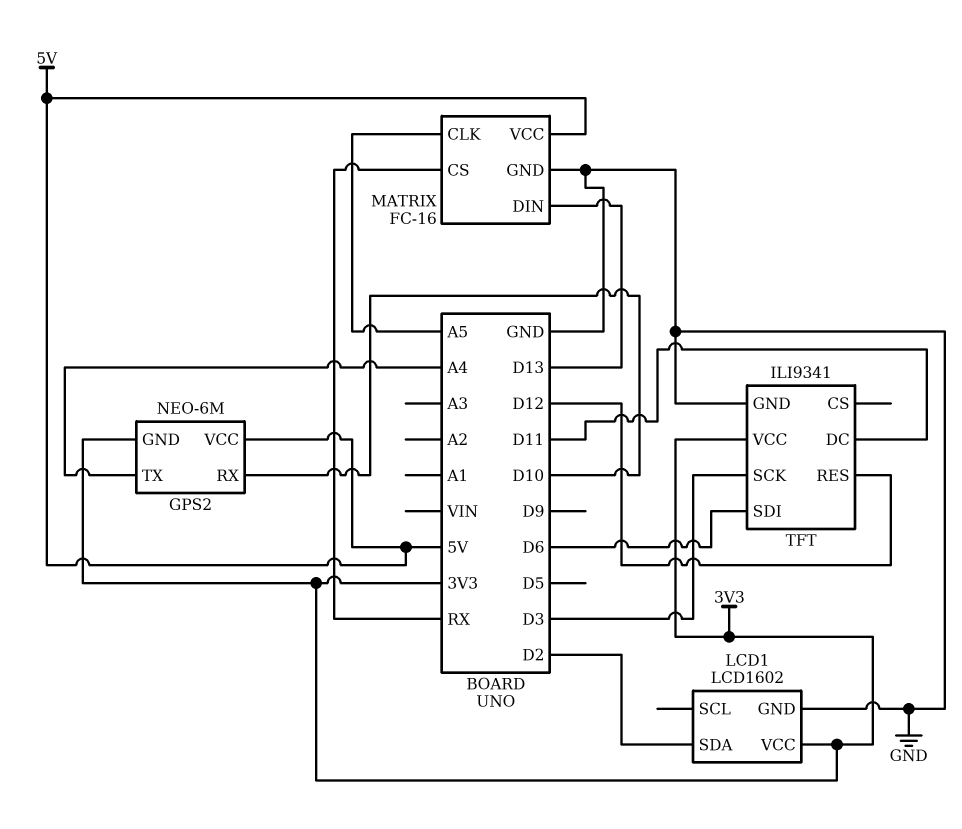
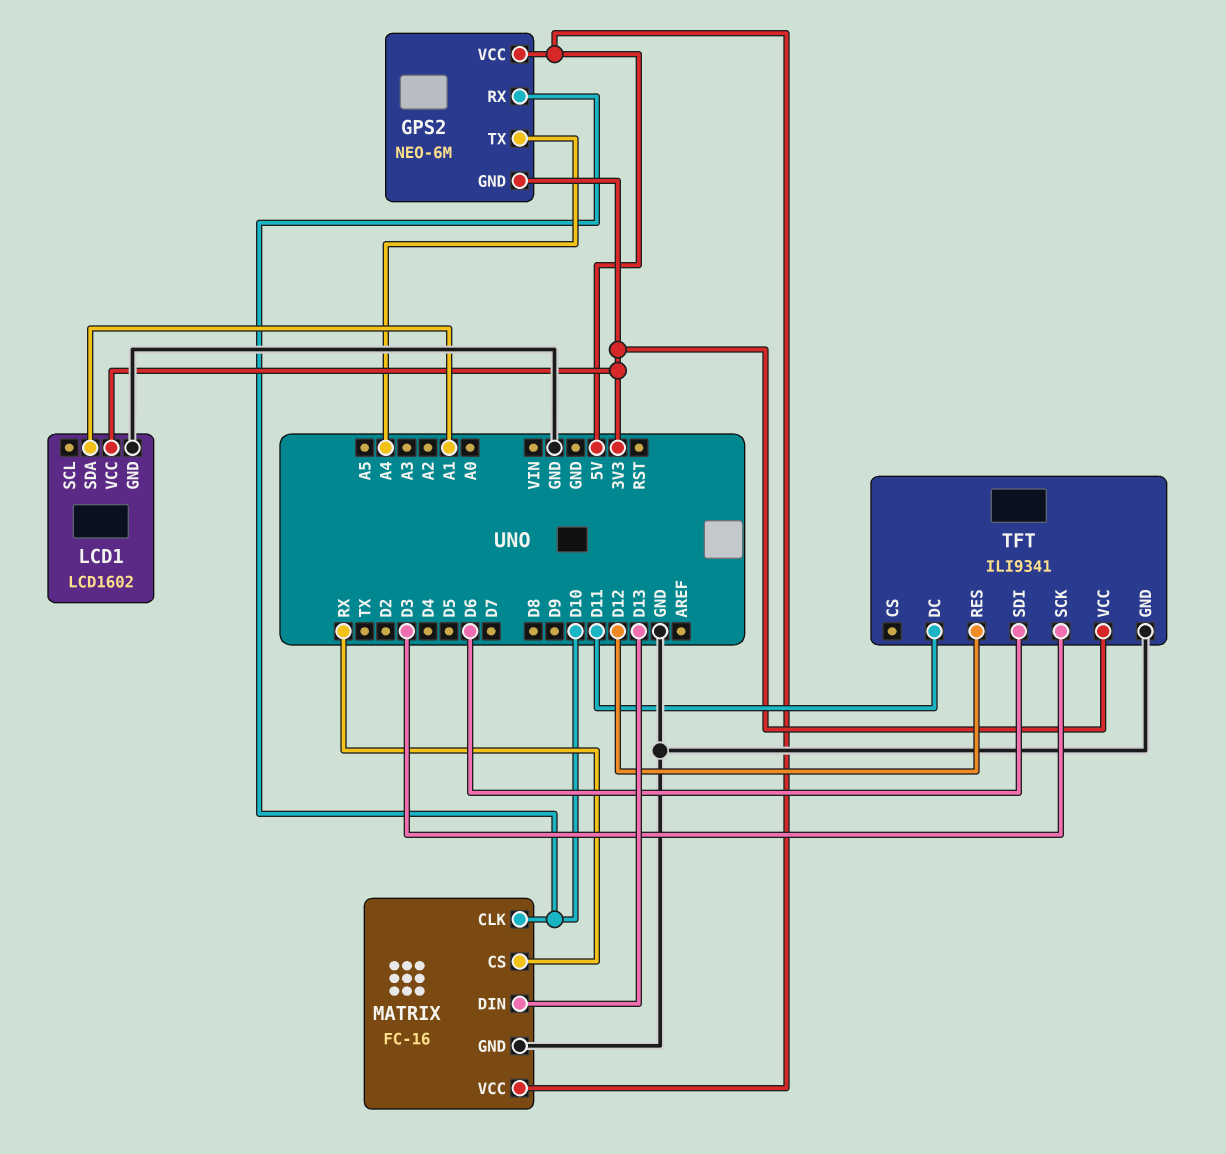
LCD1 pin SDA: D2 -> A1
MATRIX pin CLK: A5 -> D10

